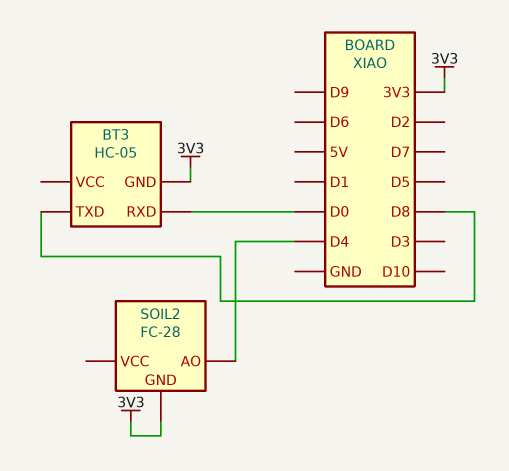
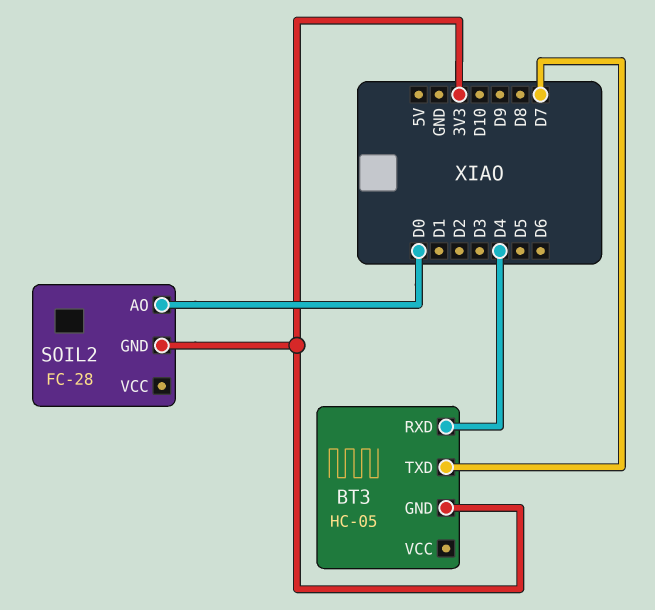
BT3 pin RXD: D0 -> D4
BT3 pin TXD: D8 -> D7
SOIL2 pin AO: D4 -> D0

